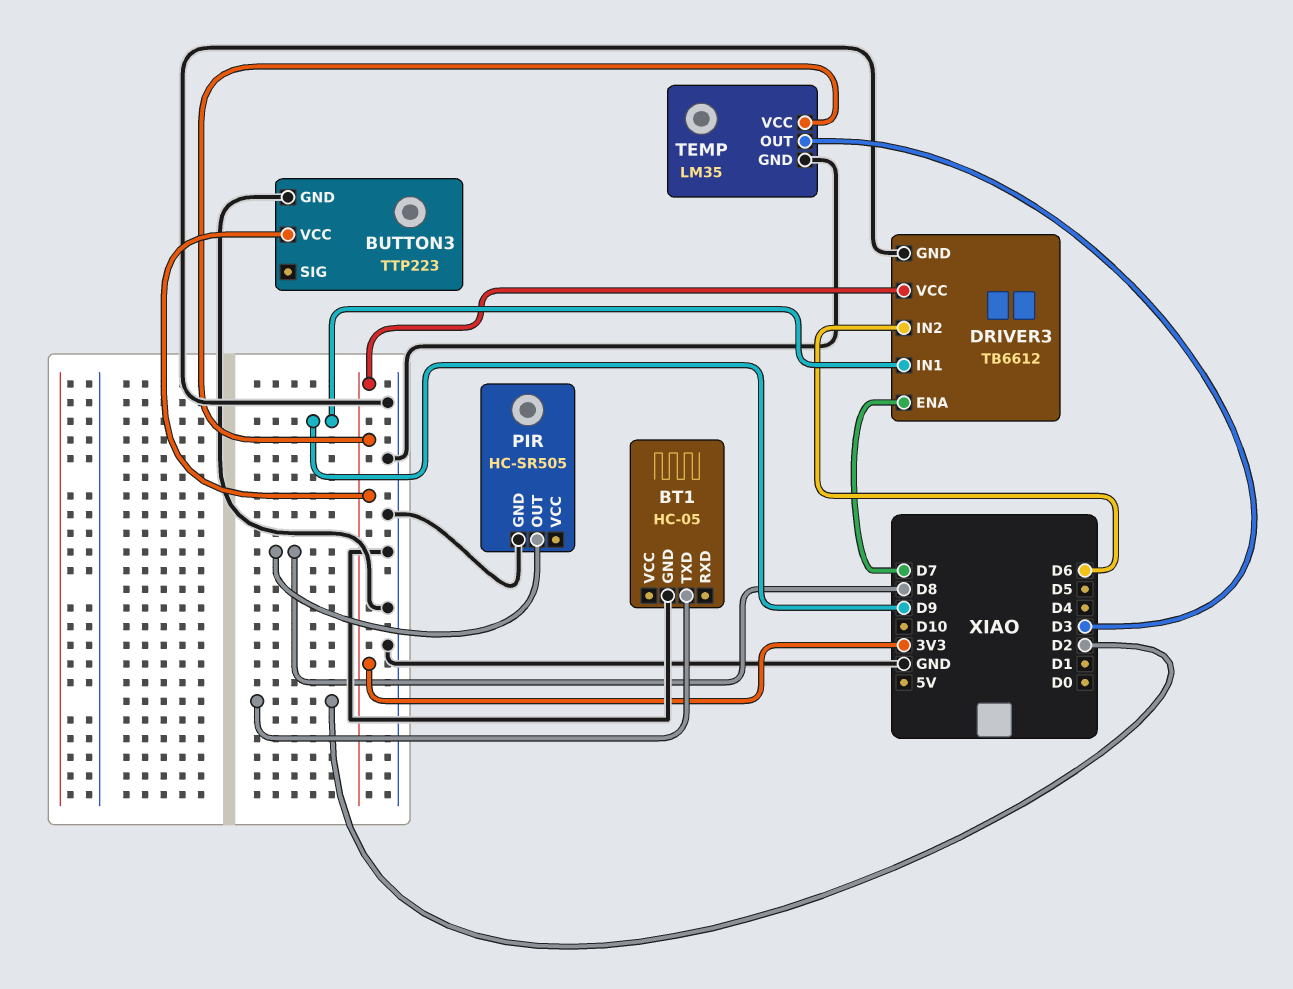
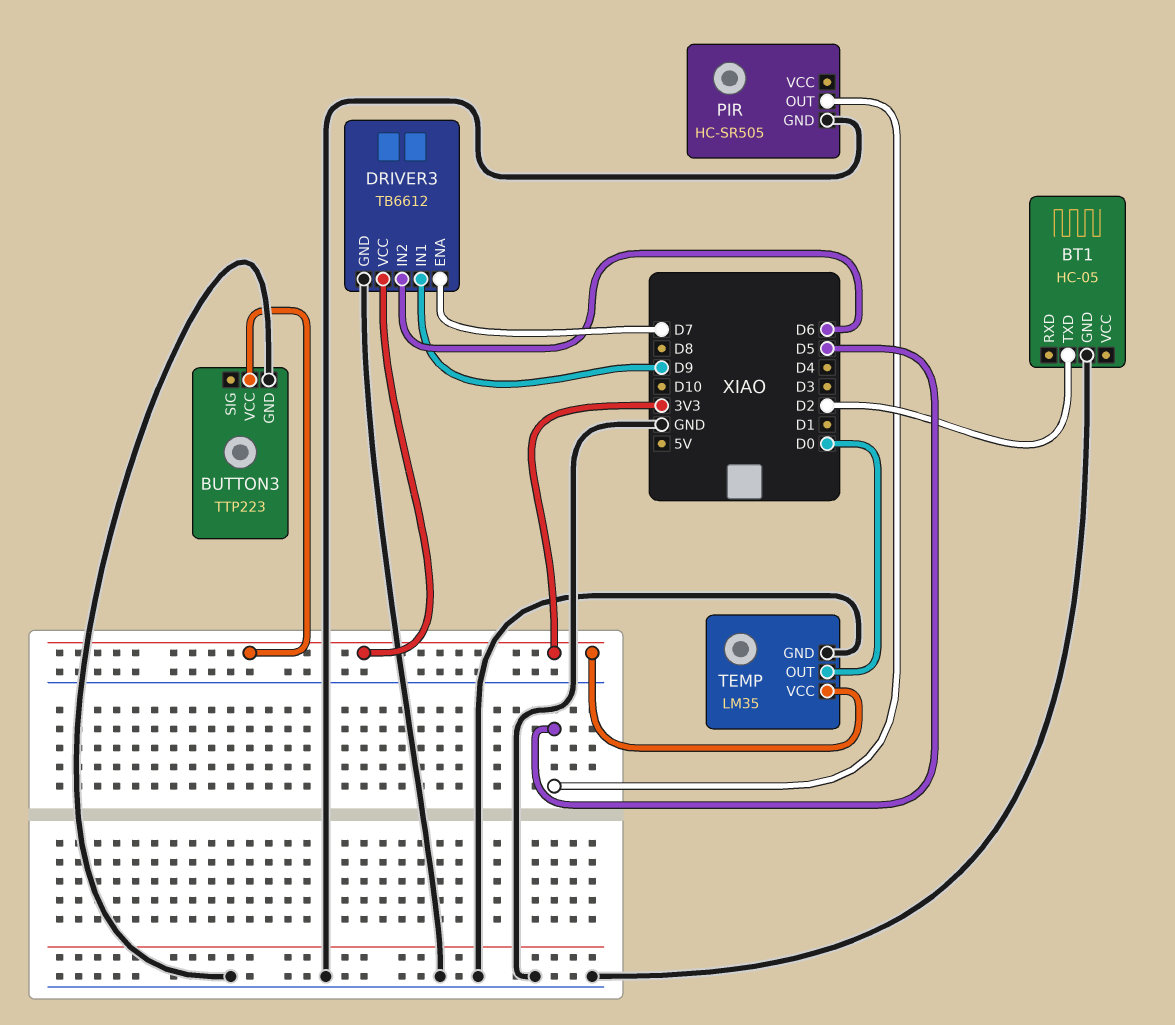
PIR pin OUT: D8 -> D5
TEMP pin OUT: D3 -> D0

